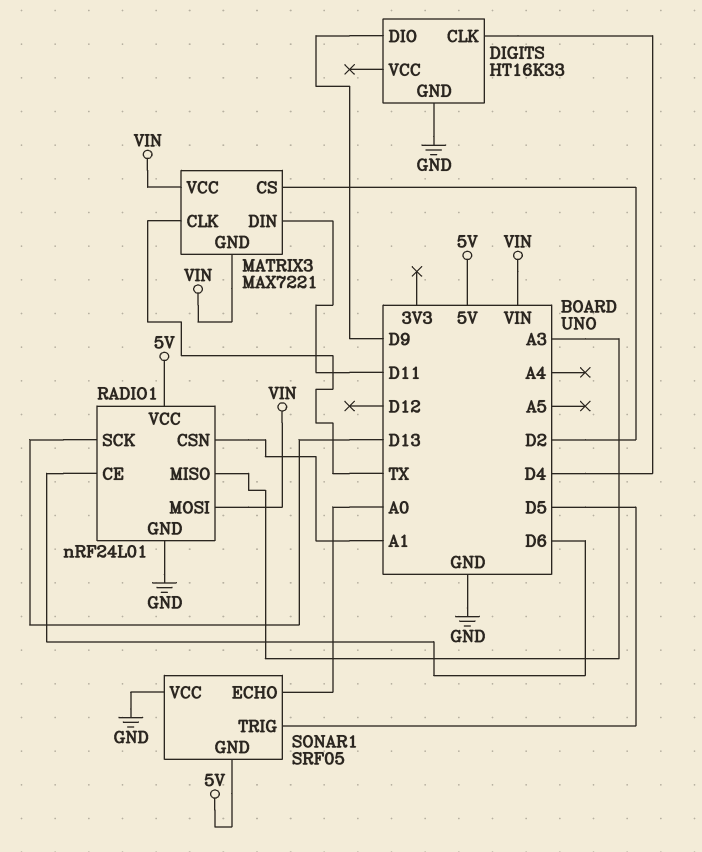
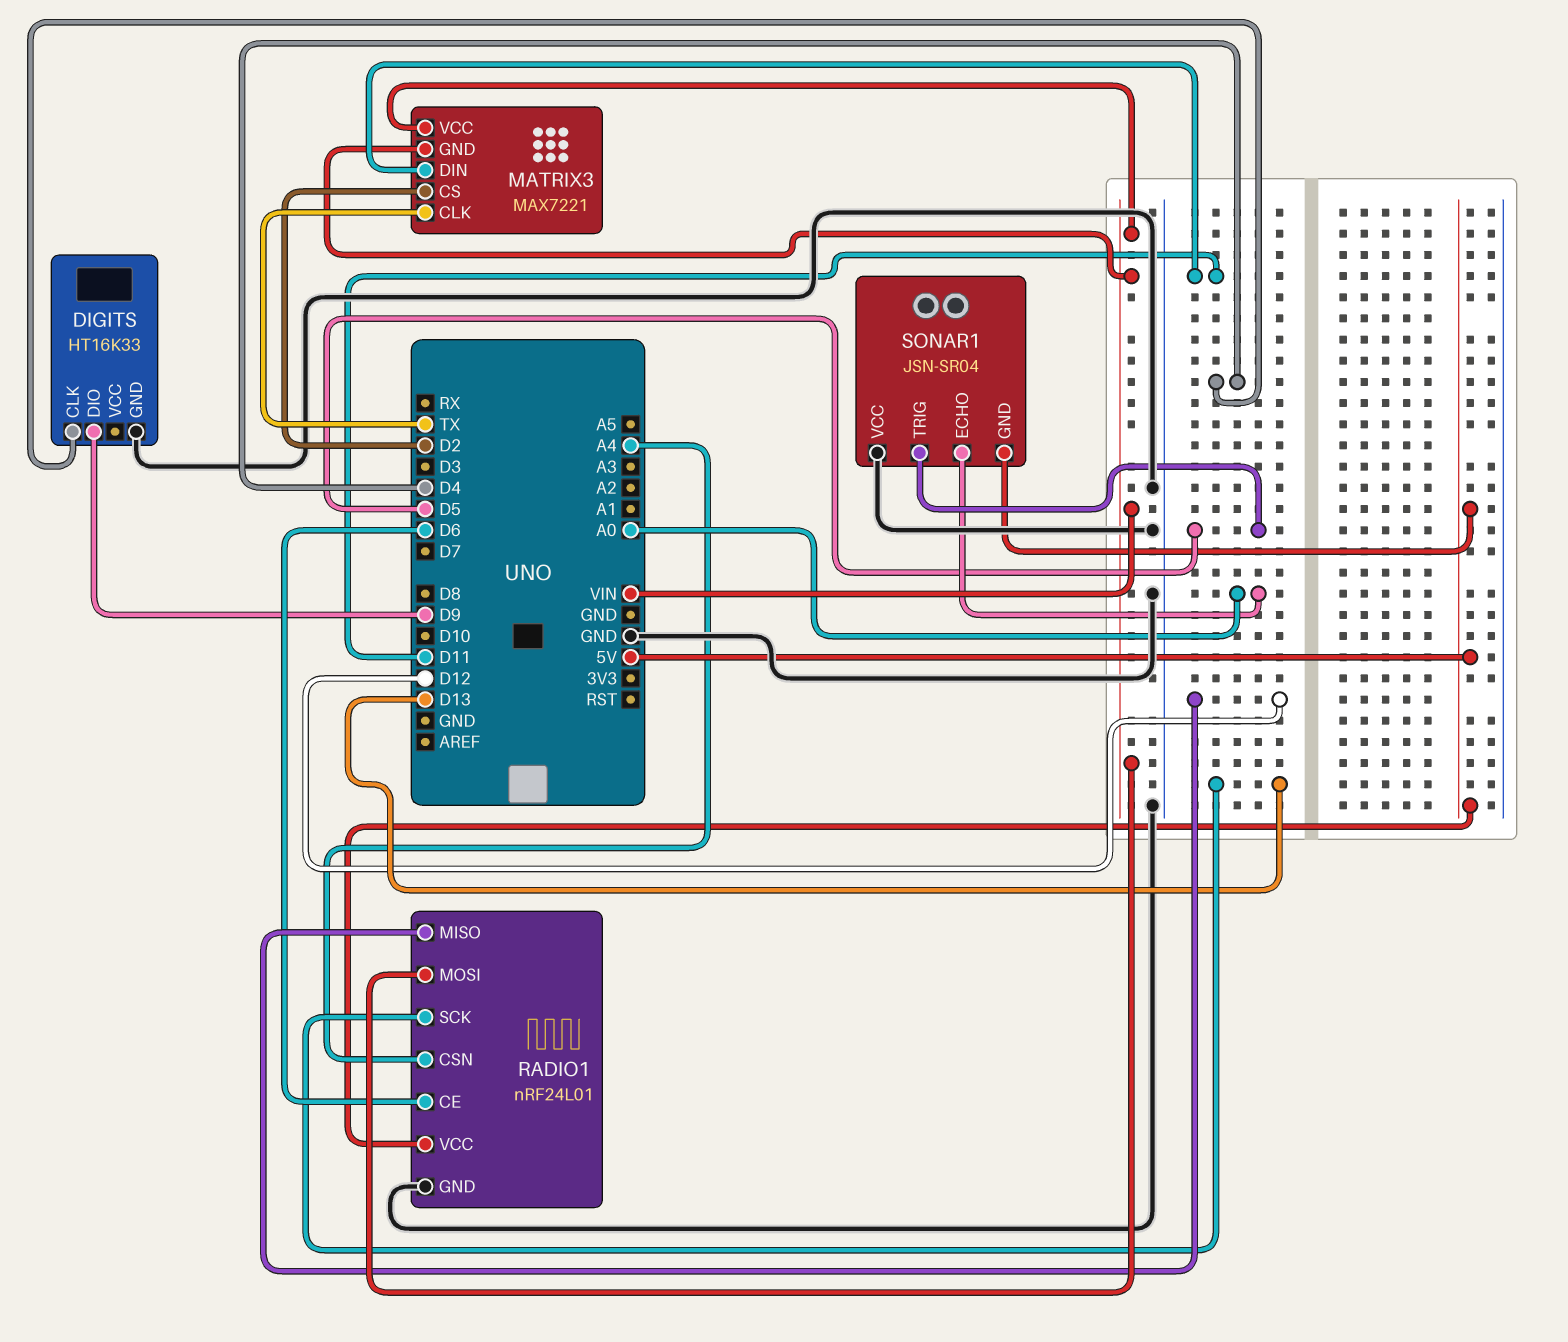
RADIO1 pin CSN: A1 -> A4
RADIO1 pin MISO: A3 -> D12
SONAR1: SRF05 -> JSN-SR04

